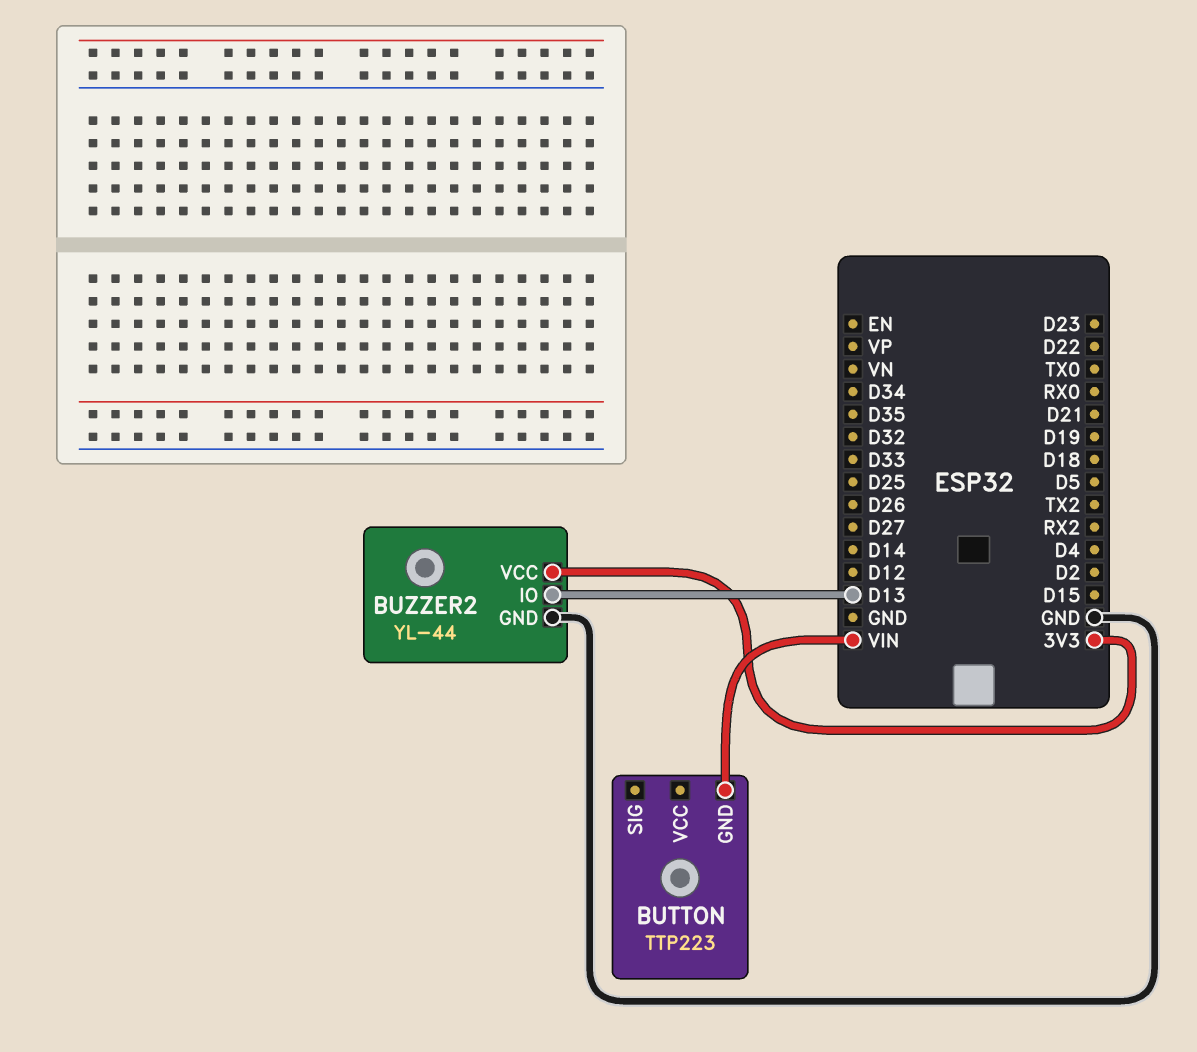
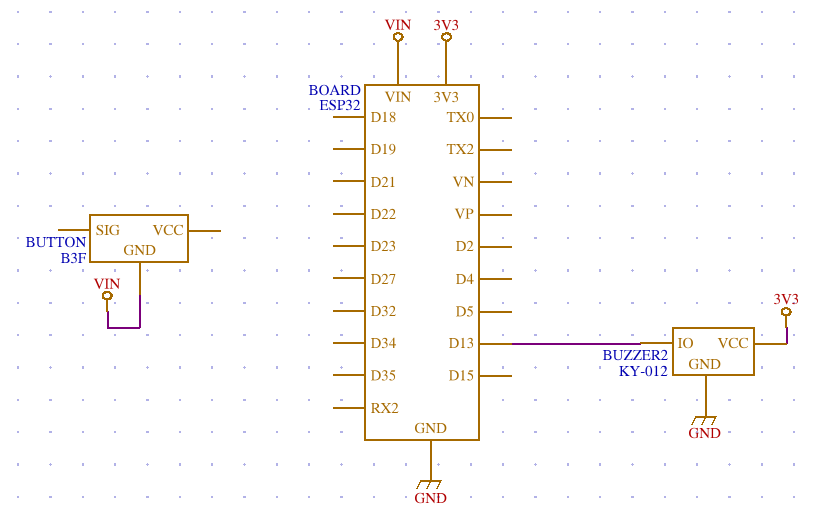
BUTTON: TTP223 -> B3F
BUZZER2: YL-44 -> KY-012

